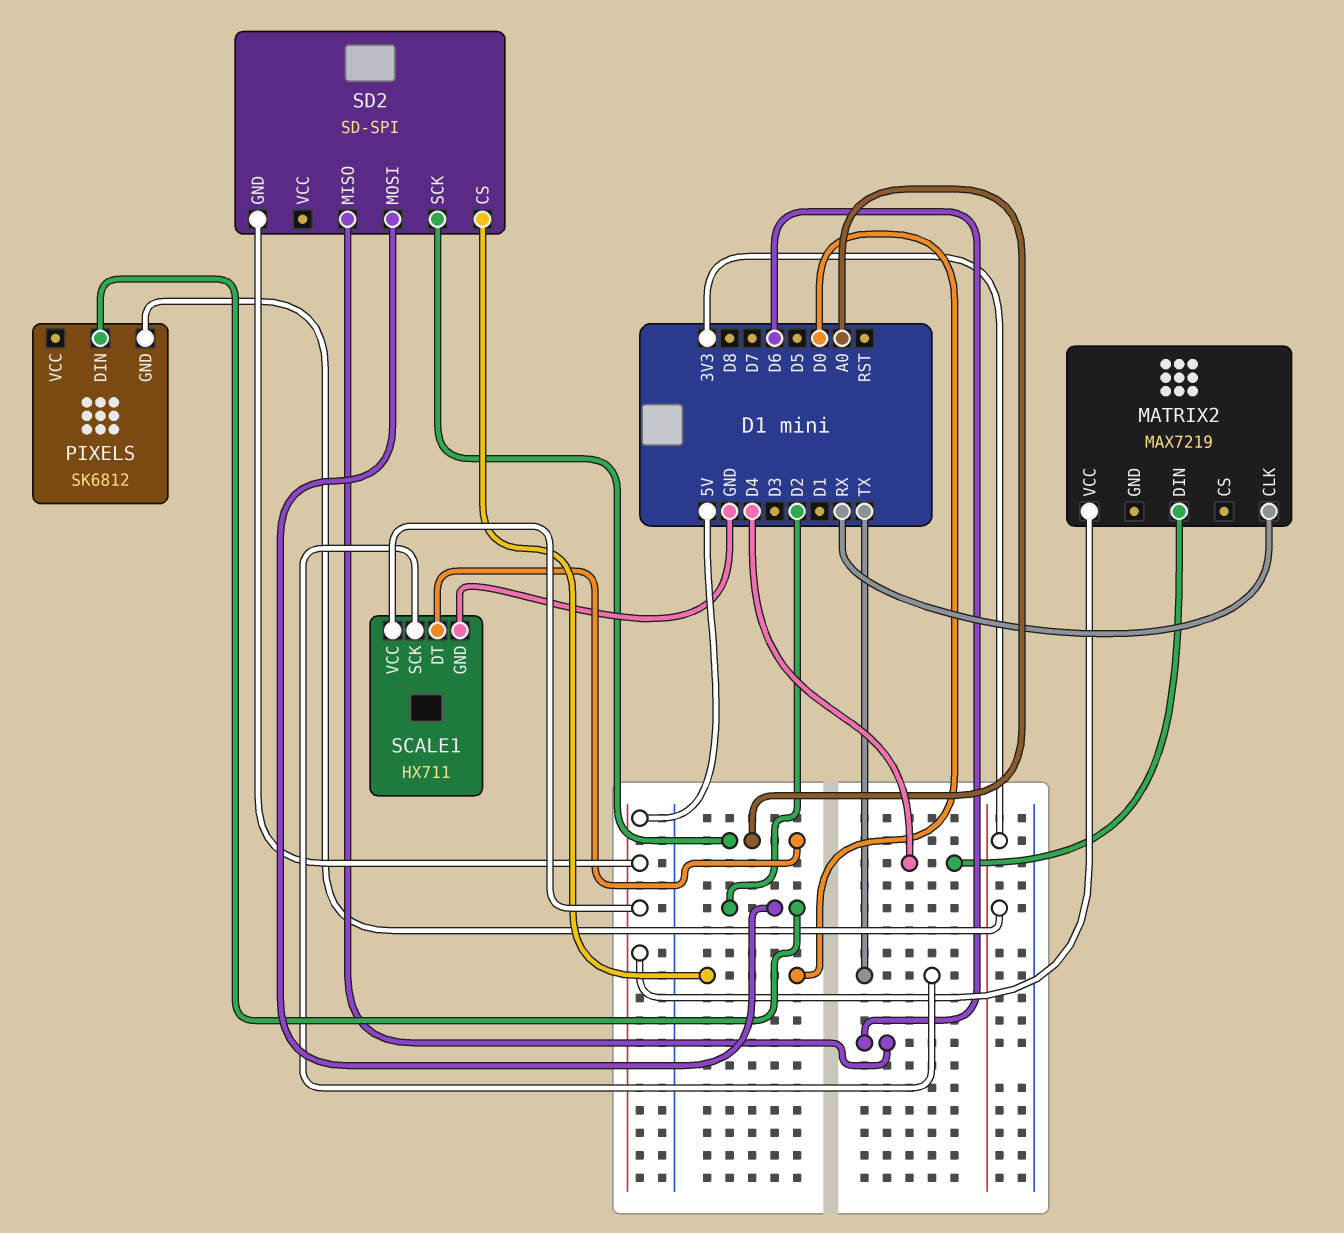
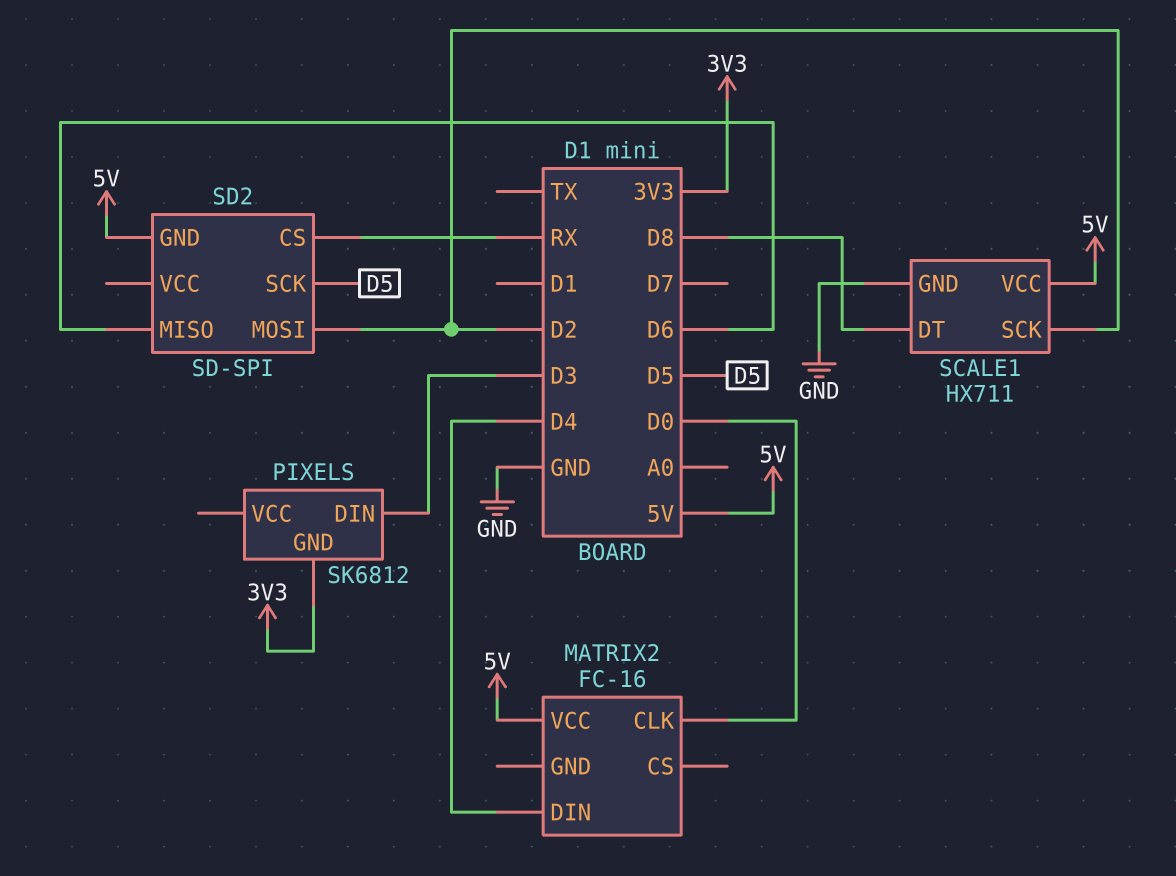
MATRIX2: MAX7219 -> FC-16
MATRIX2 pin CLK: RX -> D0
PIXELS pin DIN: D2 -> D3
SCALE1 pin DT: A0 -> D8
SCALE1 pin SCK: TX -> D2
SD2 pin CS: D0 -> RX
SD2 pin SCK: A0 -> D5

